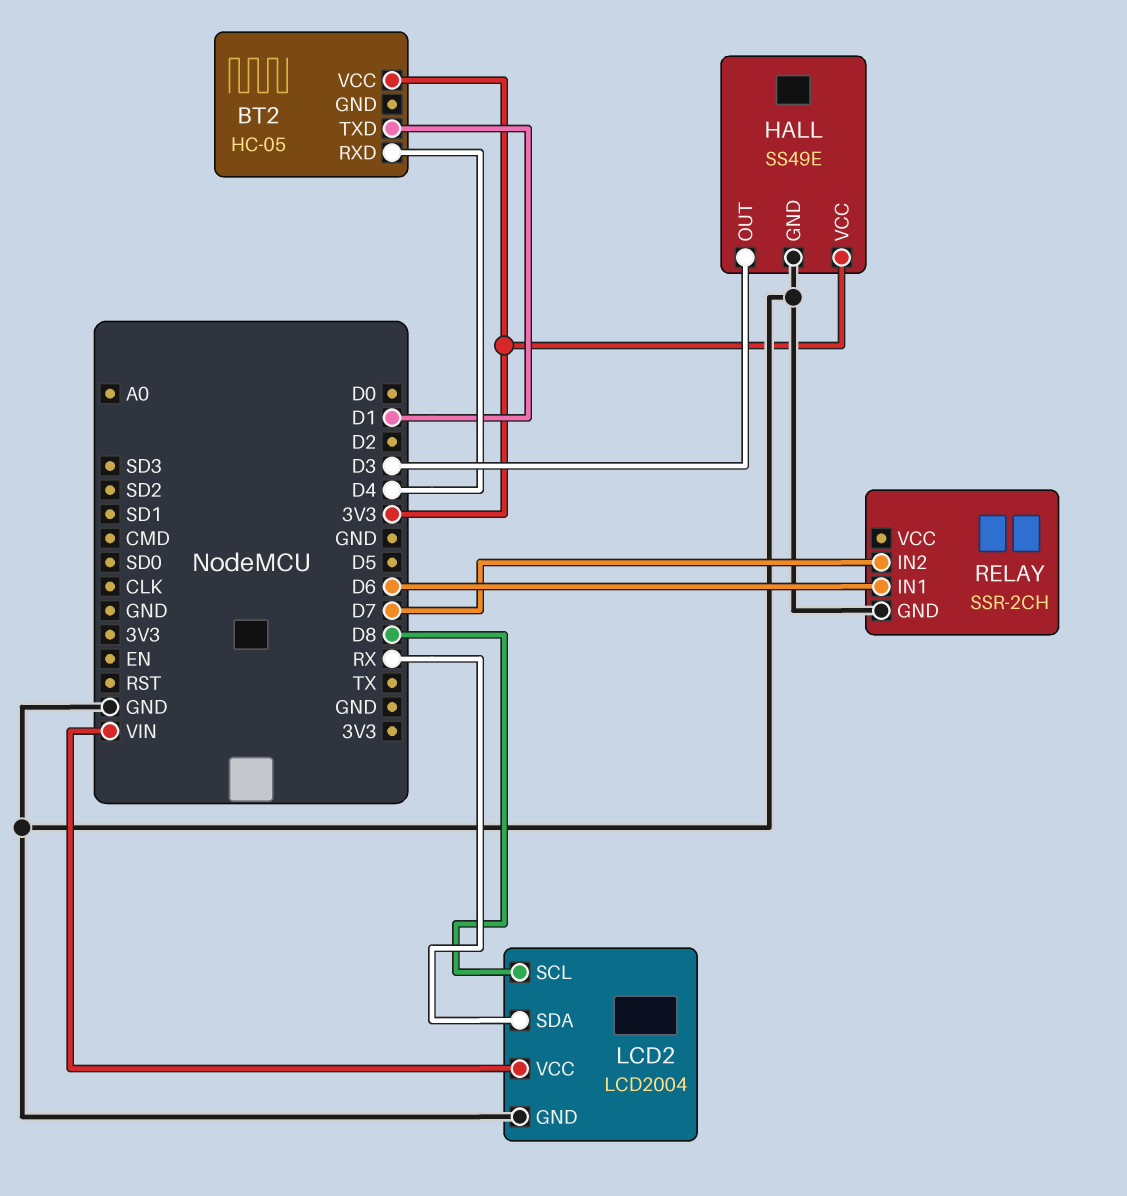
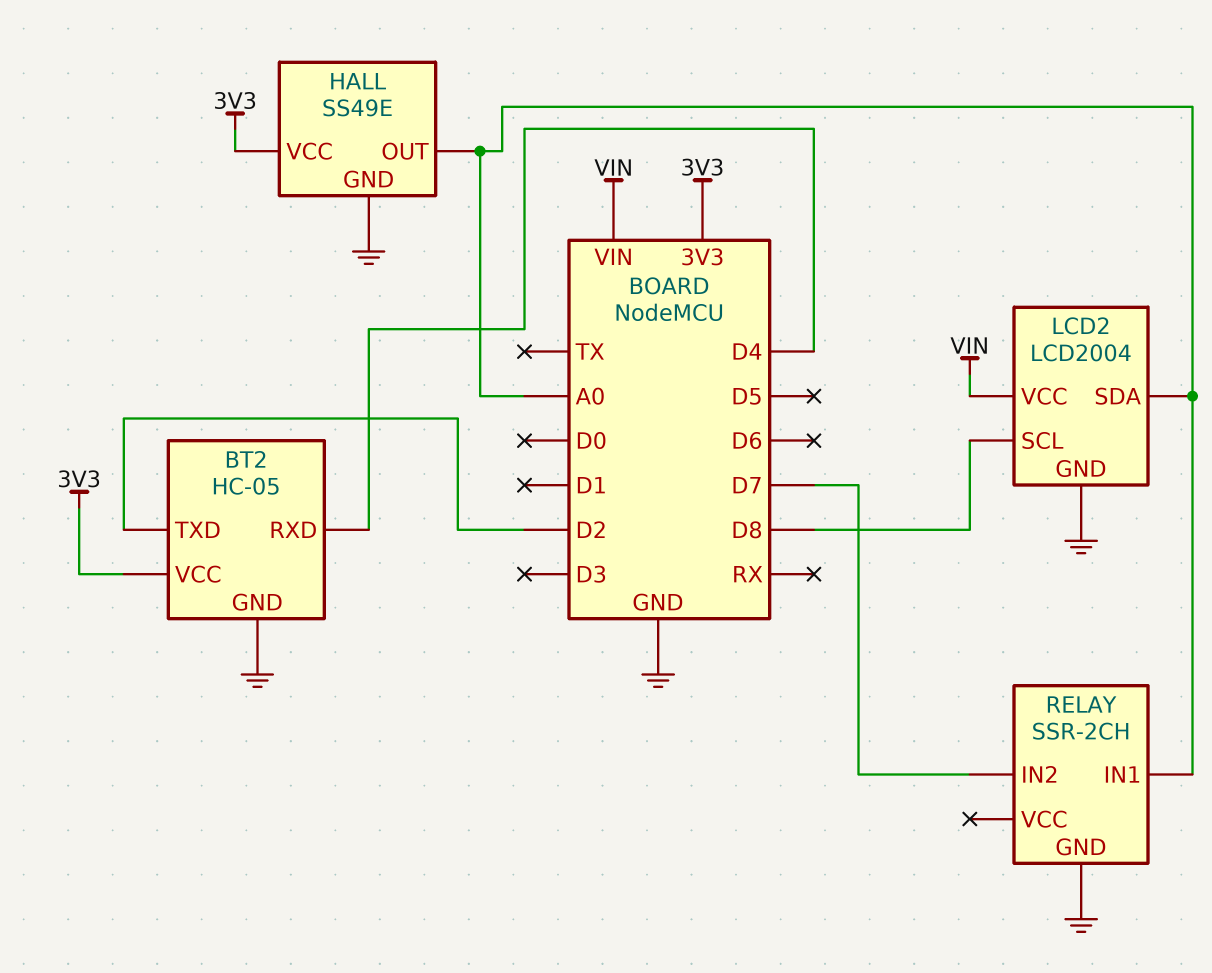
BT2 pin GND: none -> GND
BT2 pin TXD: D1 -> D2
HALL pin OUT: D3 -> A0
LCD2 pin SDA: RX -> A0
RELAY pin IN1: D6 -> A0

